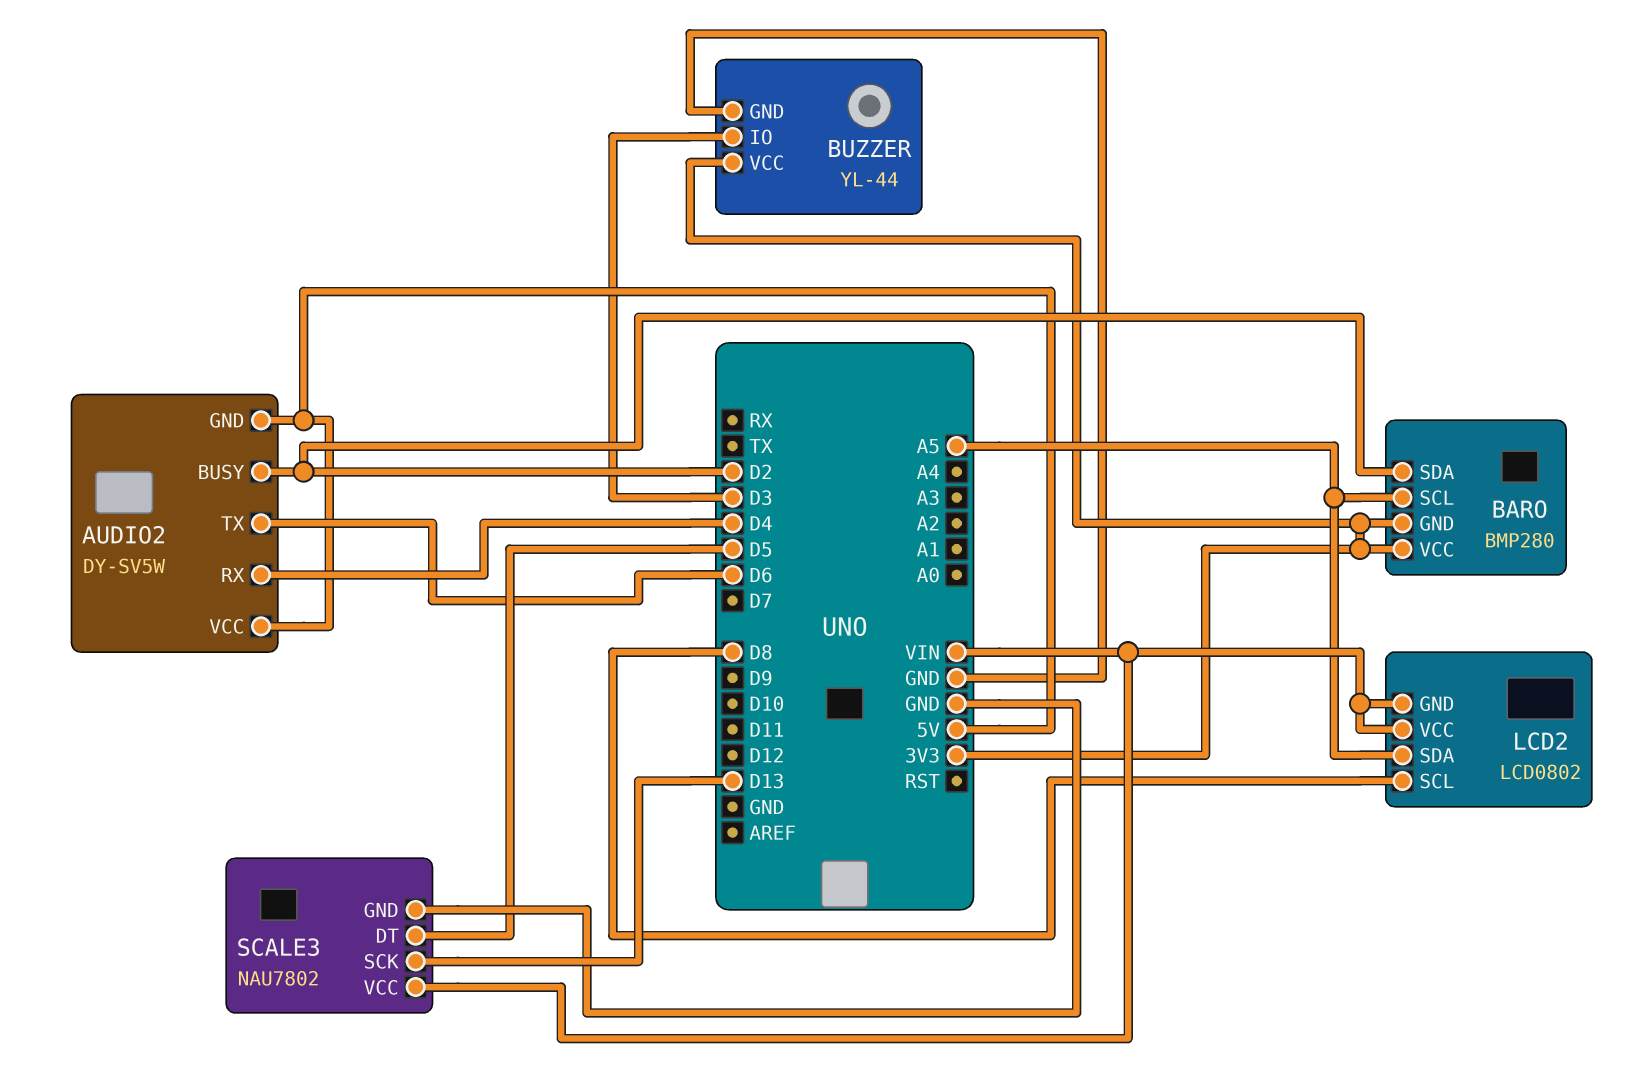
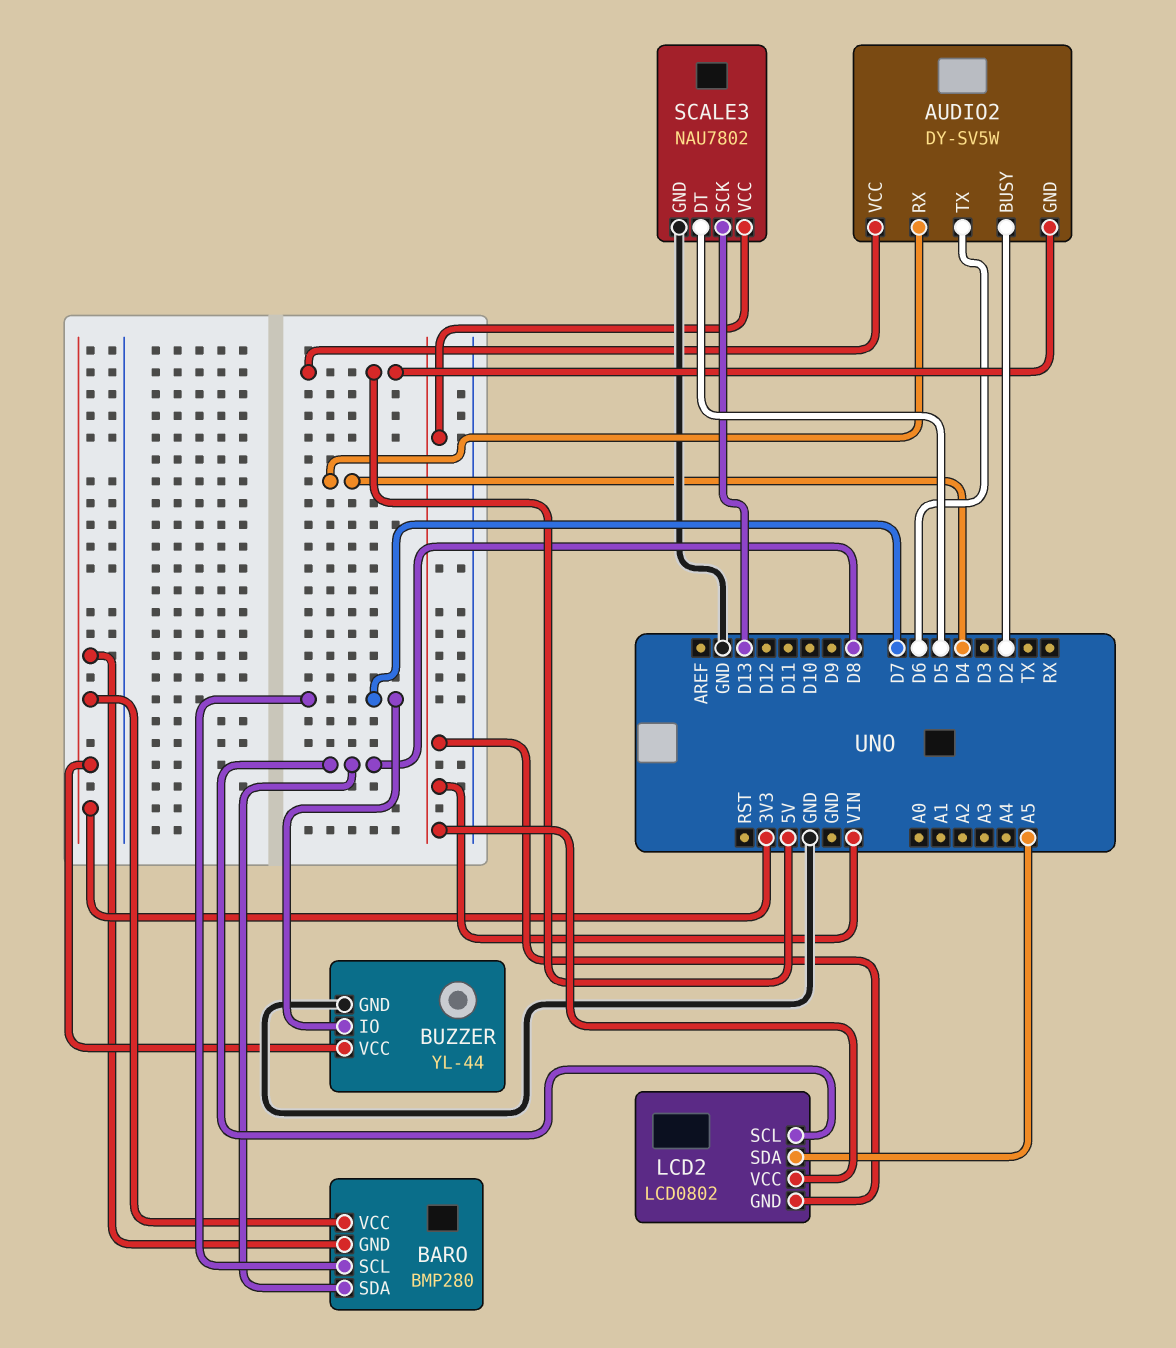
BARO pin SCL: A5 -> D7
BARO pin SDA: D2 -> D8
BUZZER pin IO: D3 -> D7

